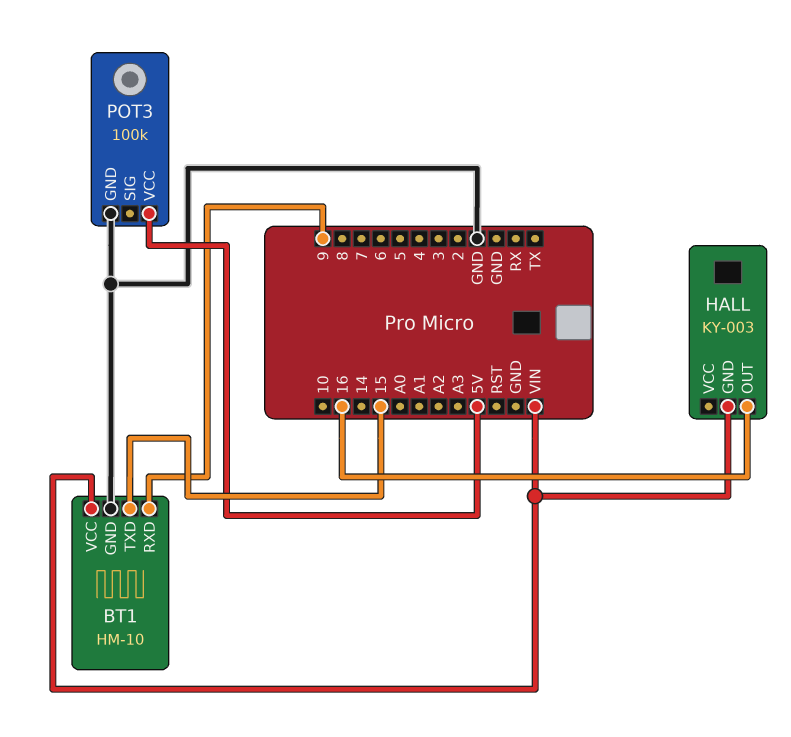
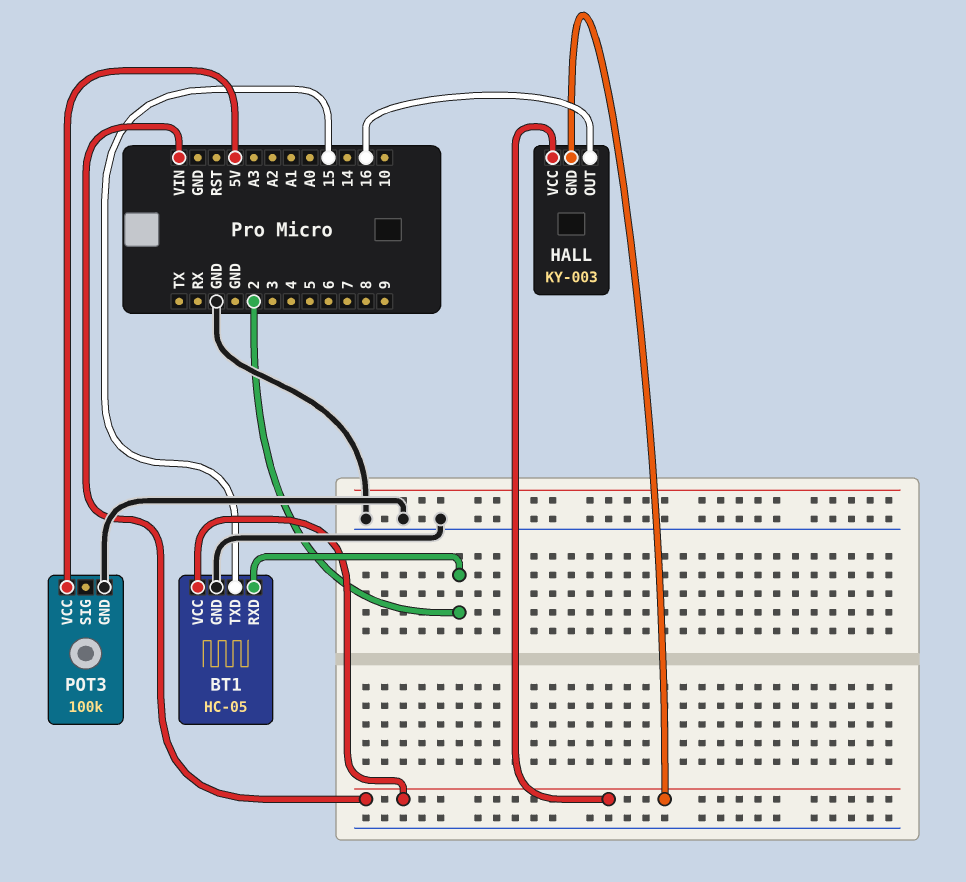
BT1: HM-10 -> HC-05
BT1 pin RXD: 9 -> 2
HALL pin VCC: none -> VIN

